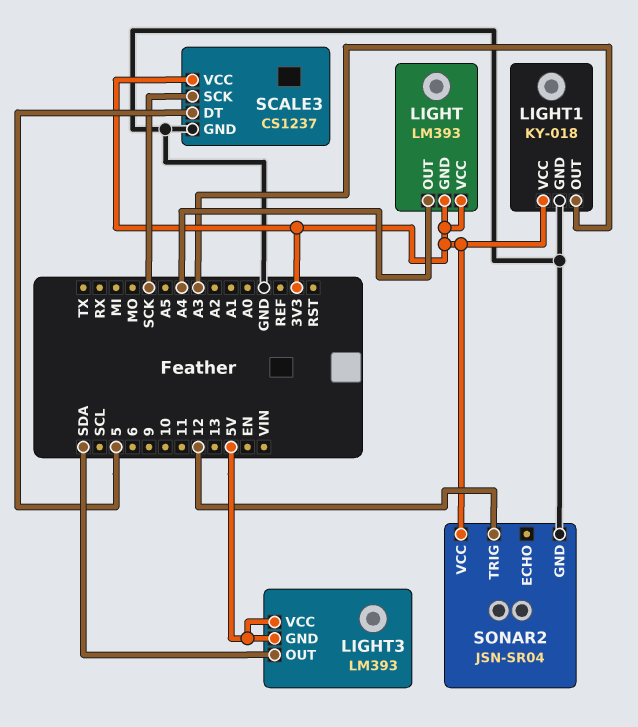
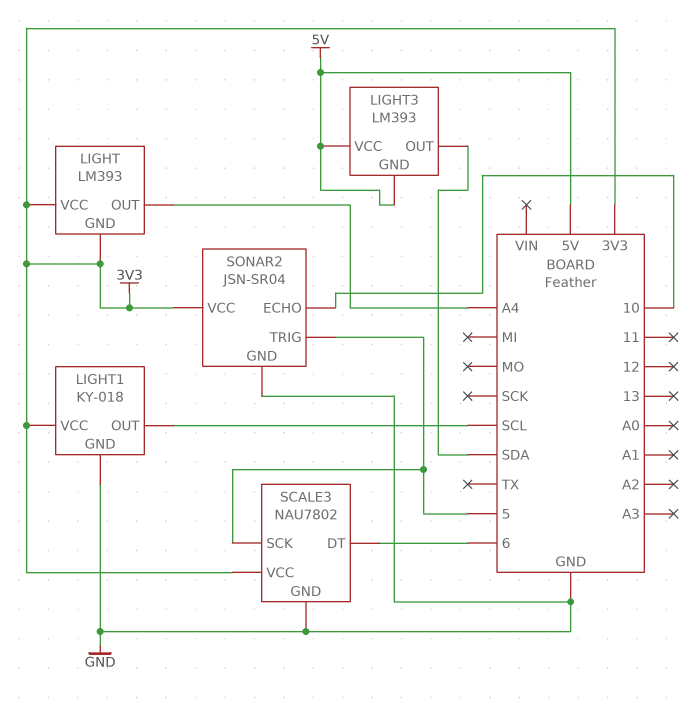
LIGHT1 pin OUT: A3 -> SCL
SCALE3: CS1237 -> NAU7802
SCALE3 pin DT: 5 -> 6
SCALE3 pin SCK: SCK -> 5
SONAR2 pin ECHO: none -> 10
SONAR2 pin TRIG: 12 -> 5

